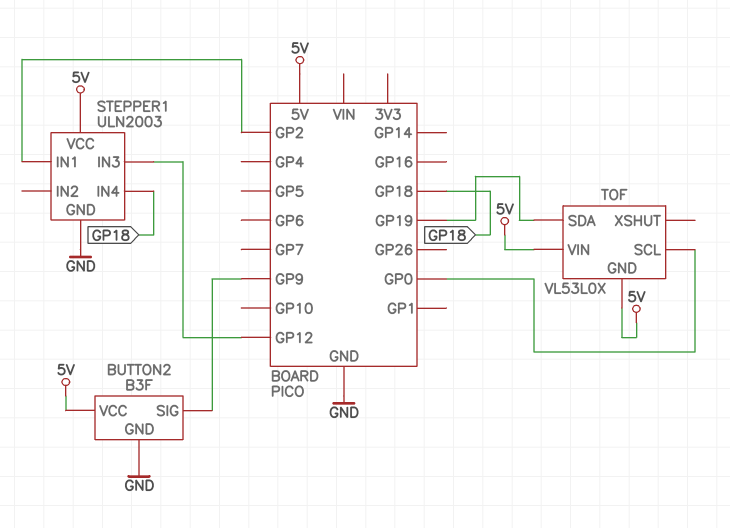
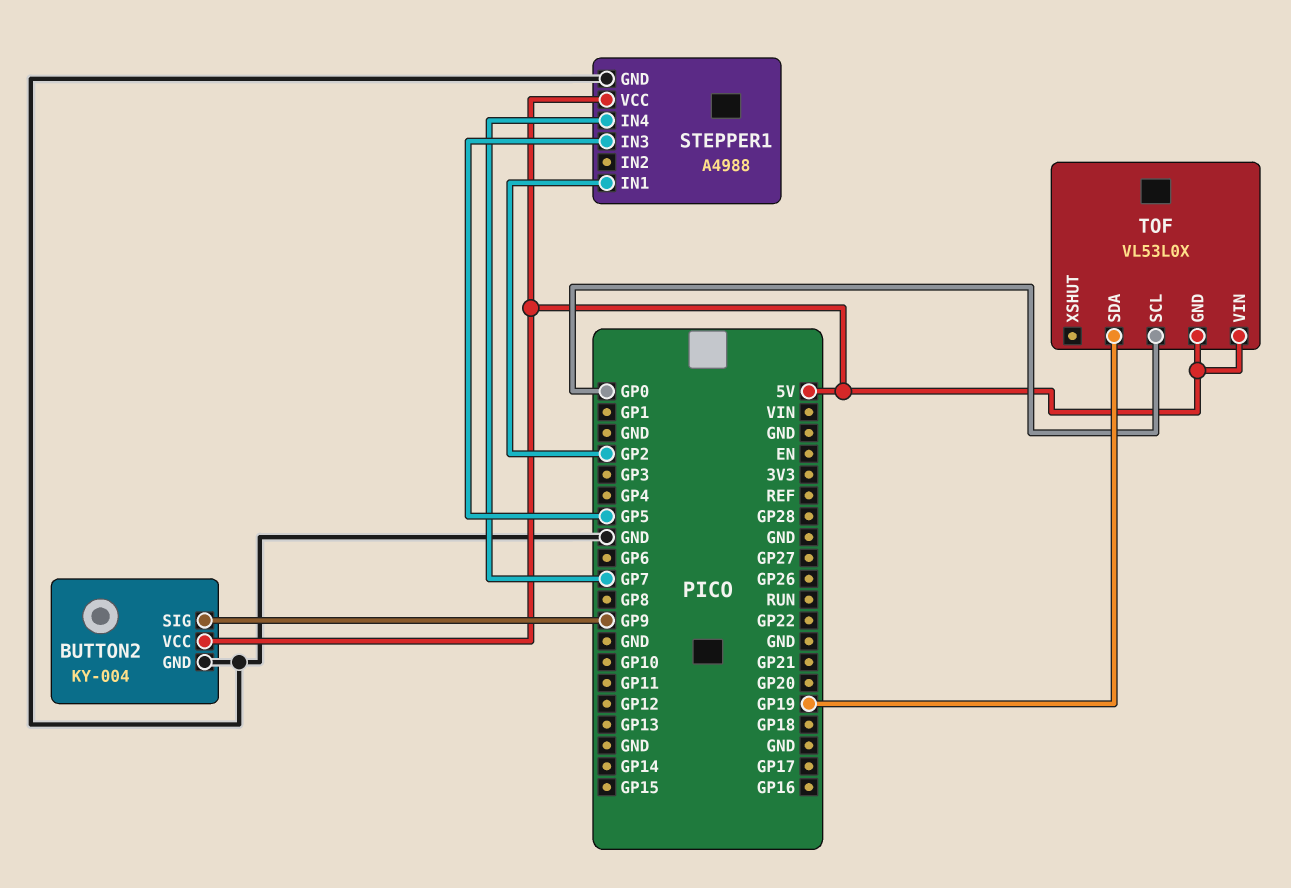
BUTTON2: B3F -> KY-004
STEPPER1: ULN2003 -> A4988
STEPPER1 pin IN3: GP12 -> GP5
STEPPER1 pin IN4: GP18 -> GP7

